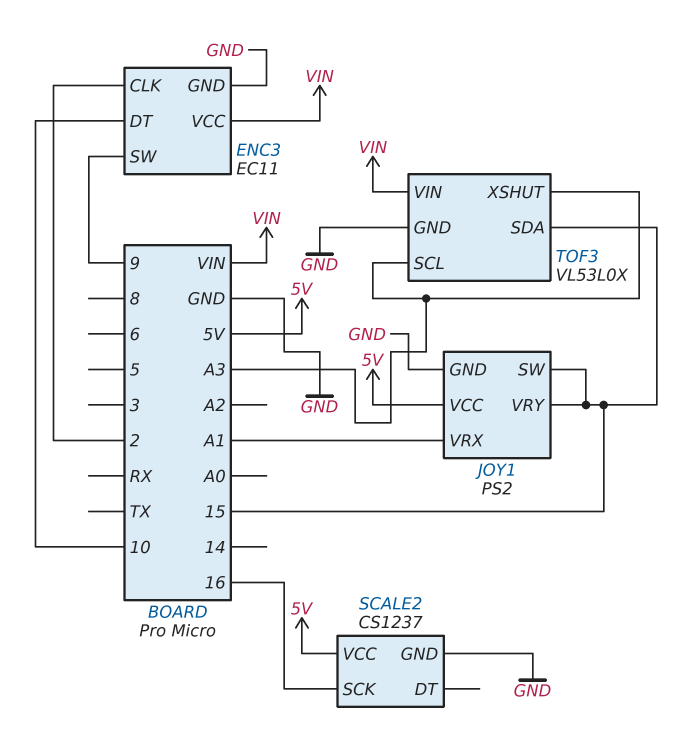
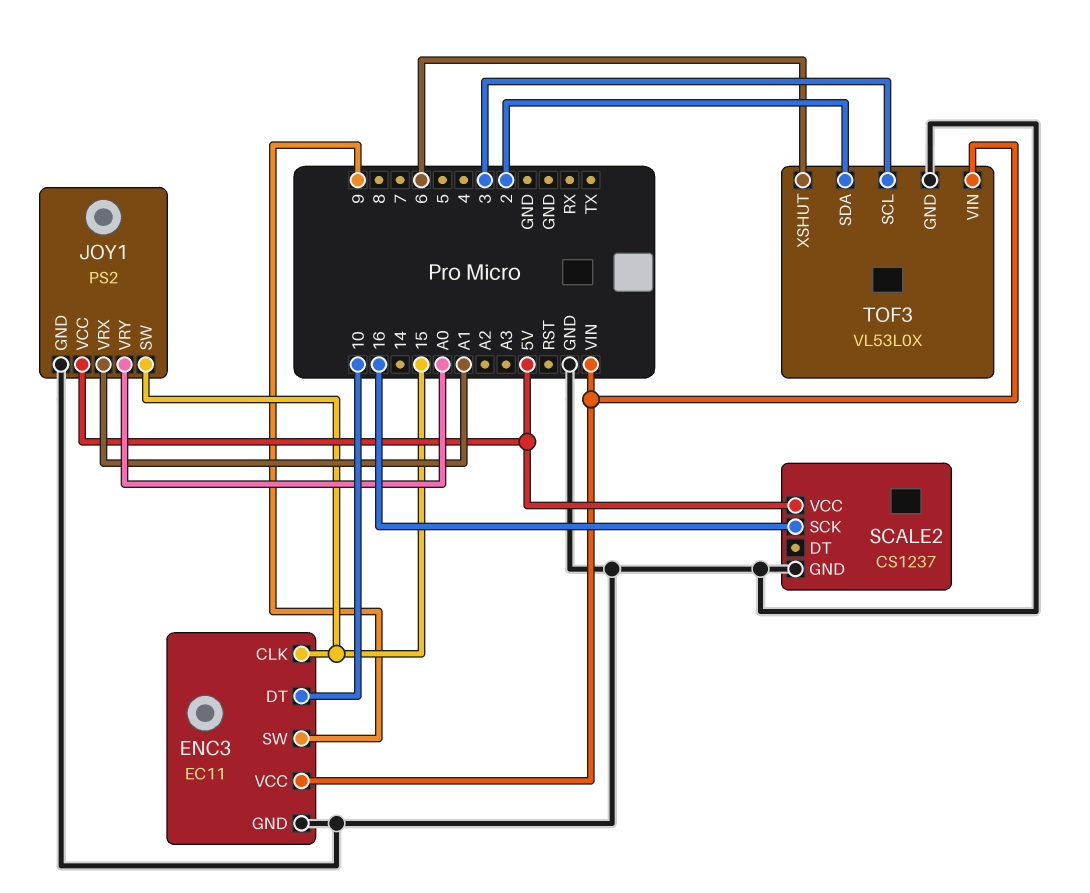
ENC3 pin CLK: 2 -> 15
JOY1 pin VRY: 15 -> A0
TOF3 pin SCL: A3 -> 3
TOF3 pin SDA: 15 -> 2
TOF3 pin XSHUT: A3 -> 6

